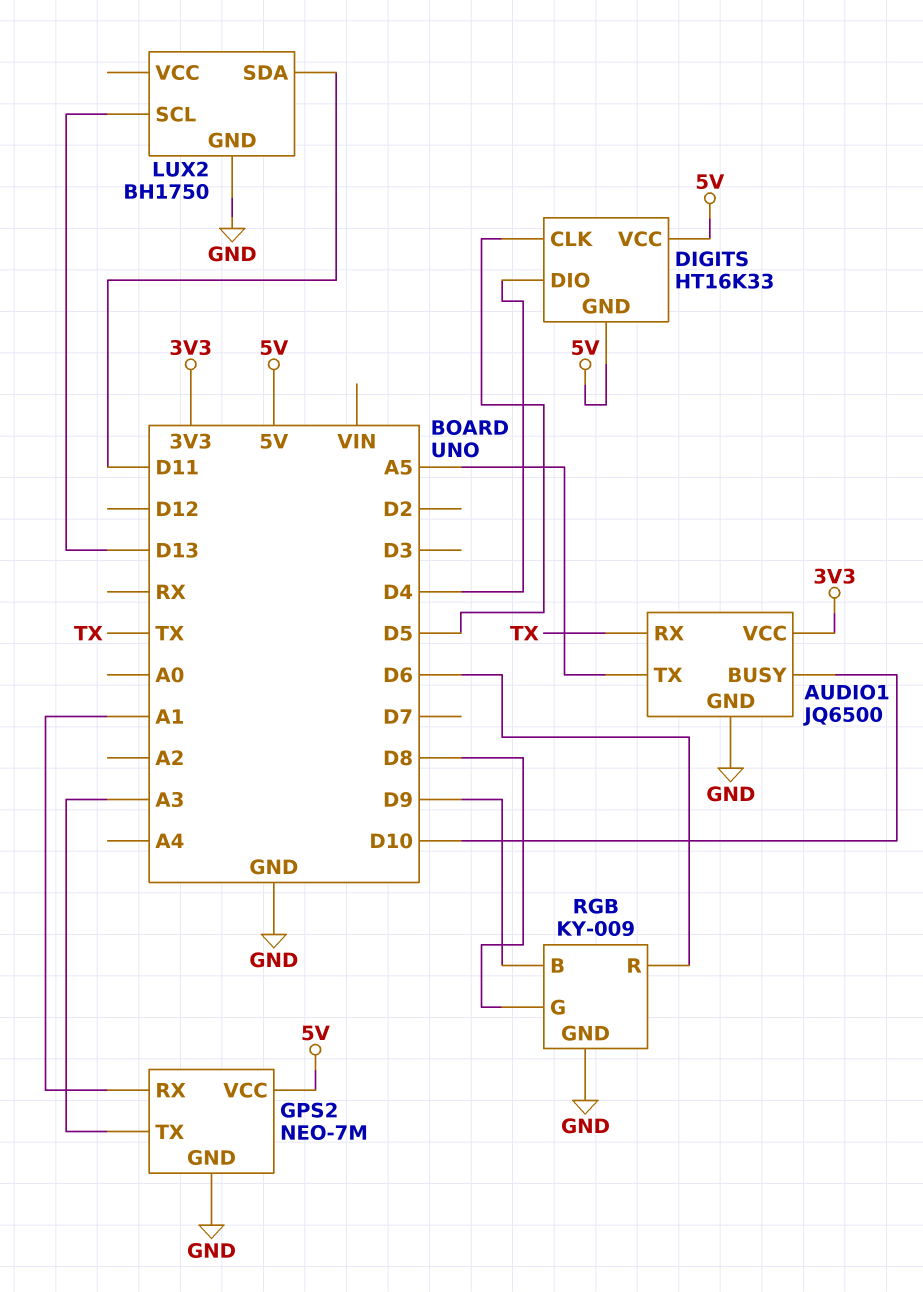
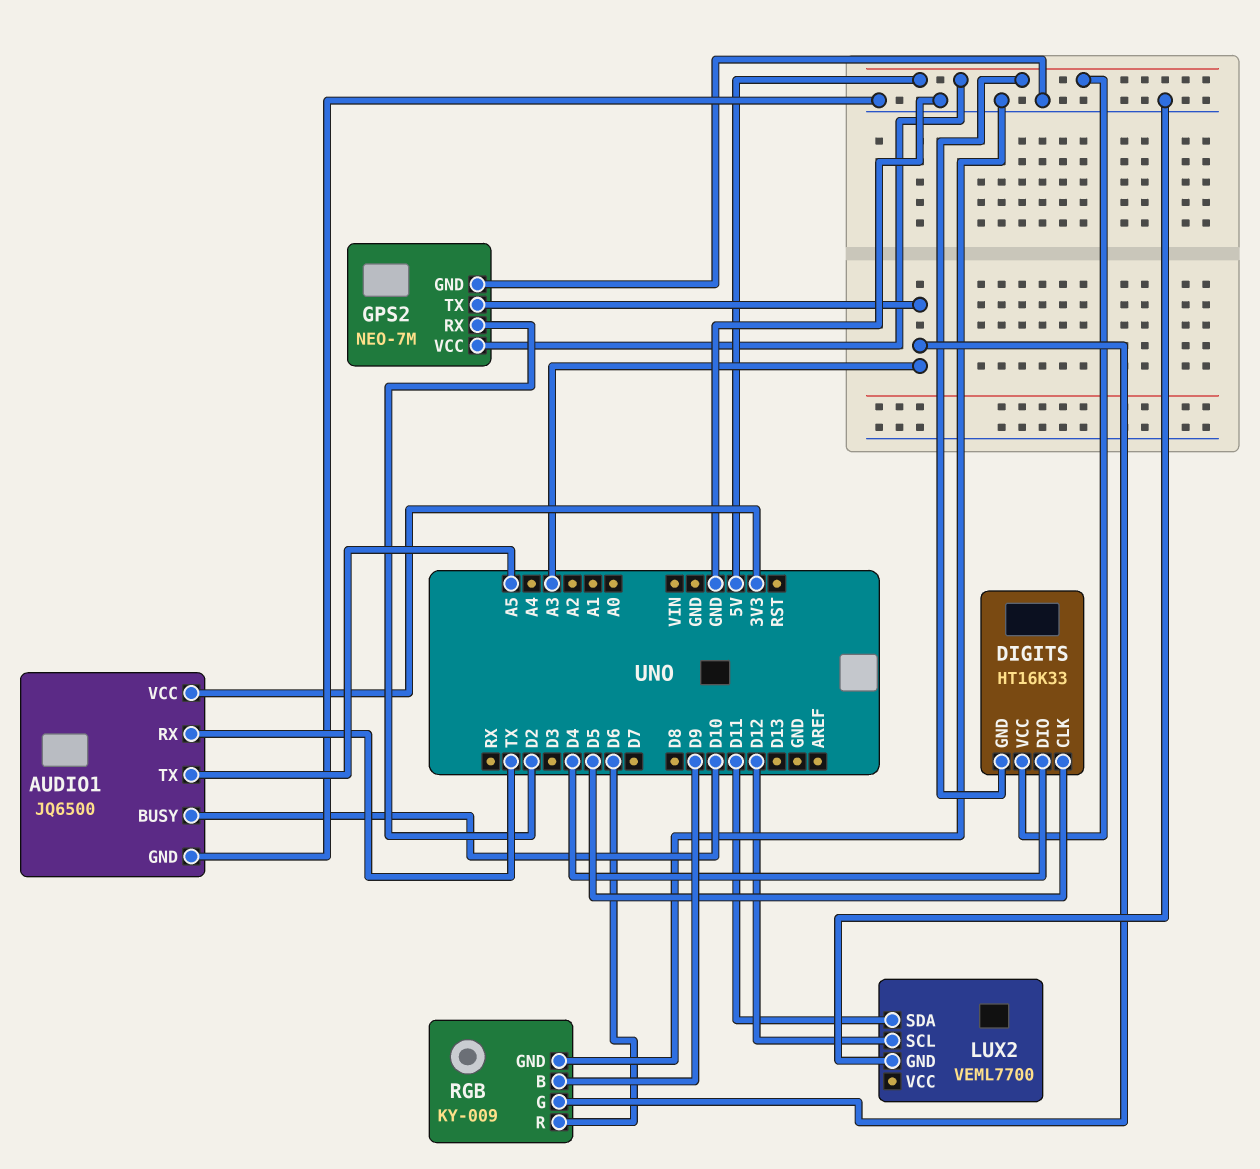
GPS2 pin RX: A1 -> D2
LUX2: BH1750 -> VEML7700
LUX2 pin SCL: D13 -> D12
RGB pin G: D8 -> A3

